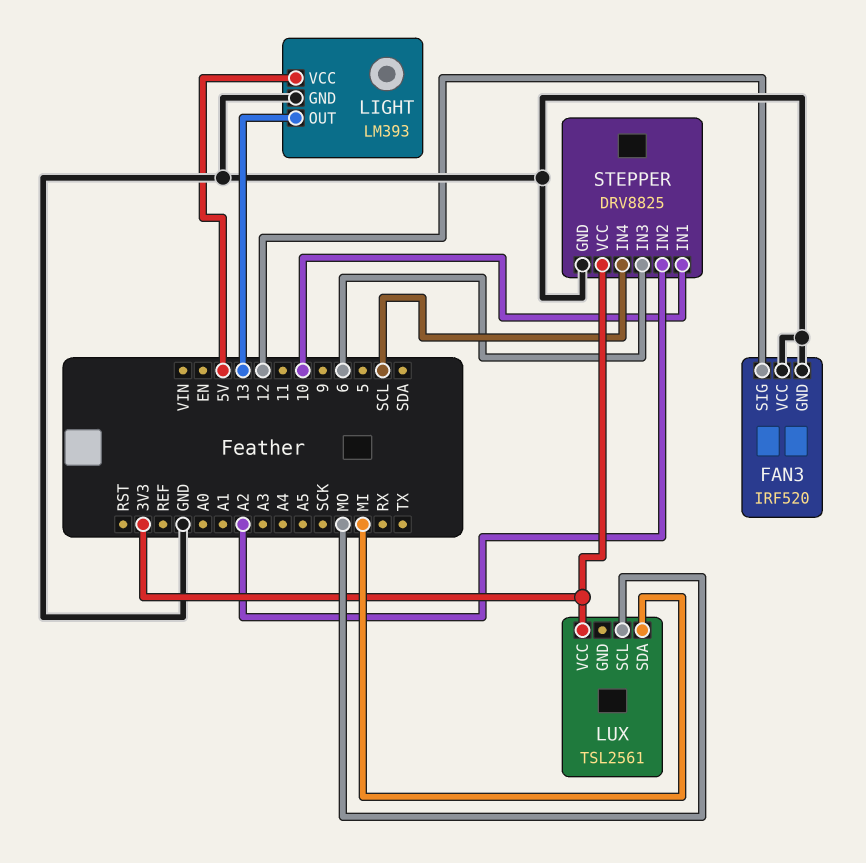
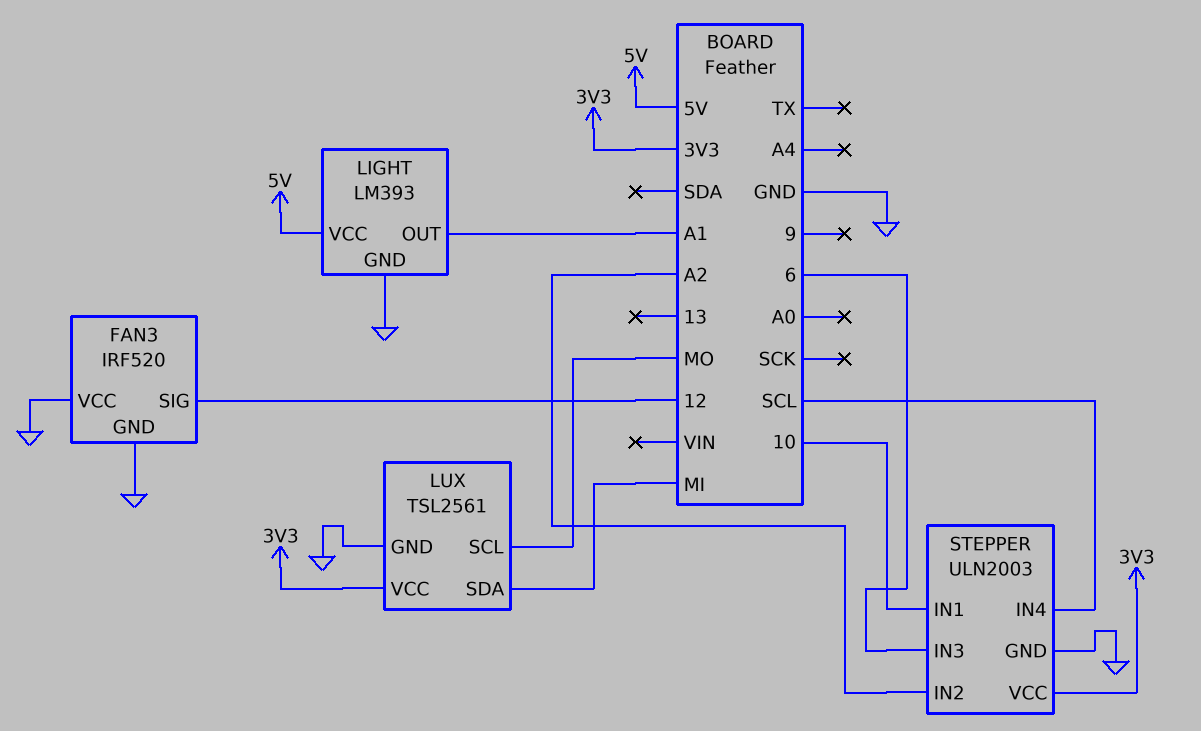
LIGHT pin OUT: 13 -> A1
LUX pin GND: none -> GND
STEPPER: DRV8825 -> ULN2003

